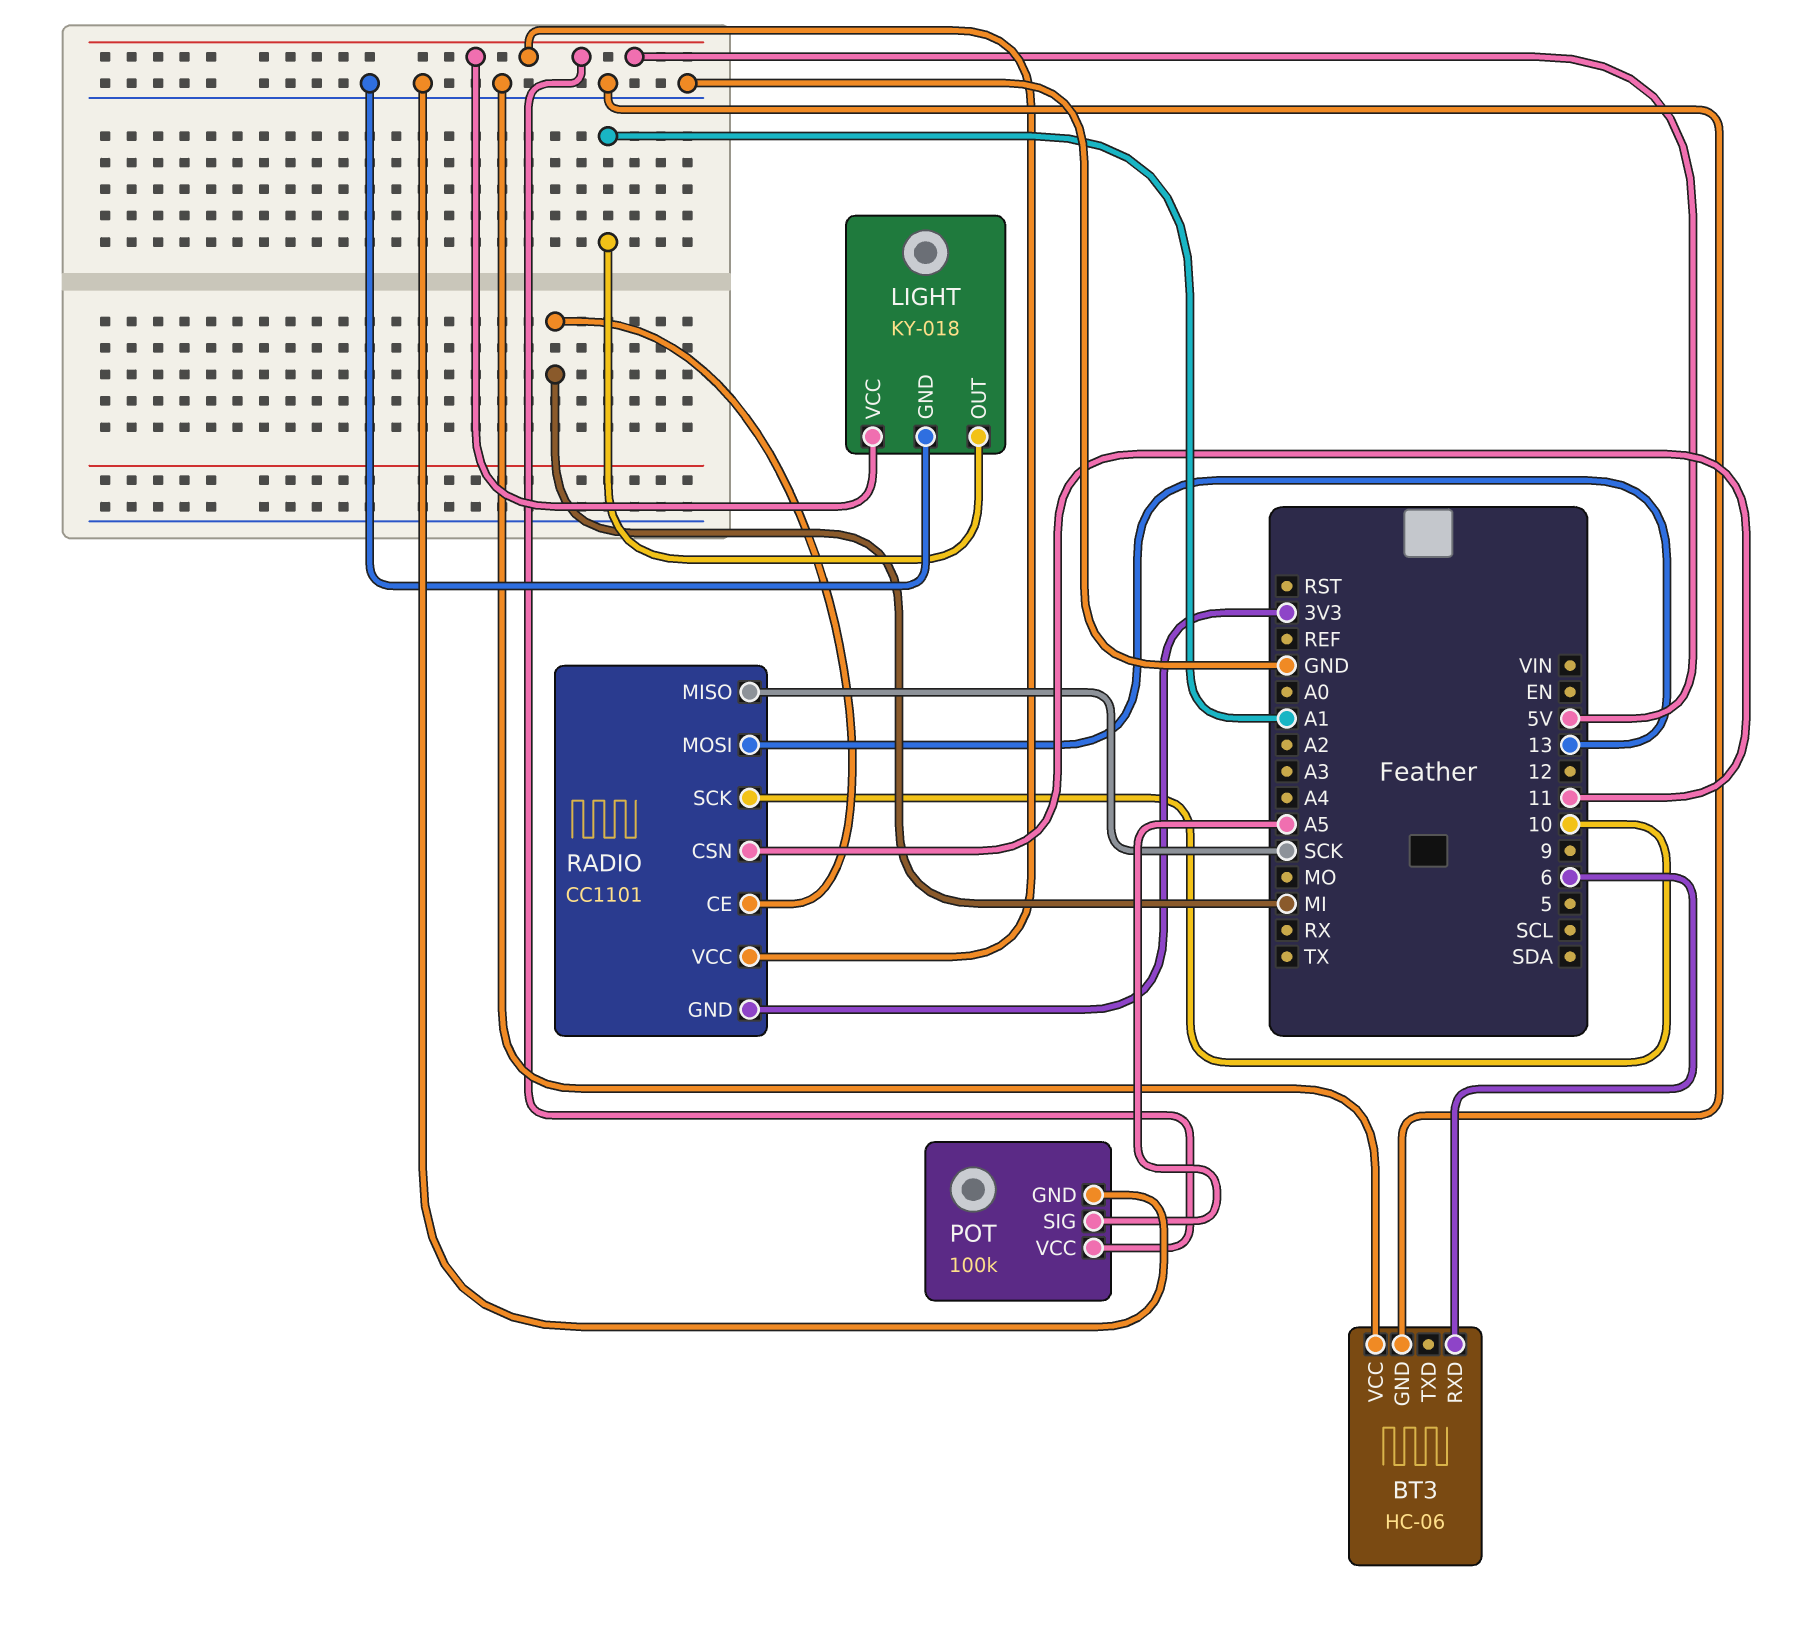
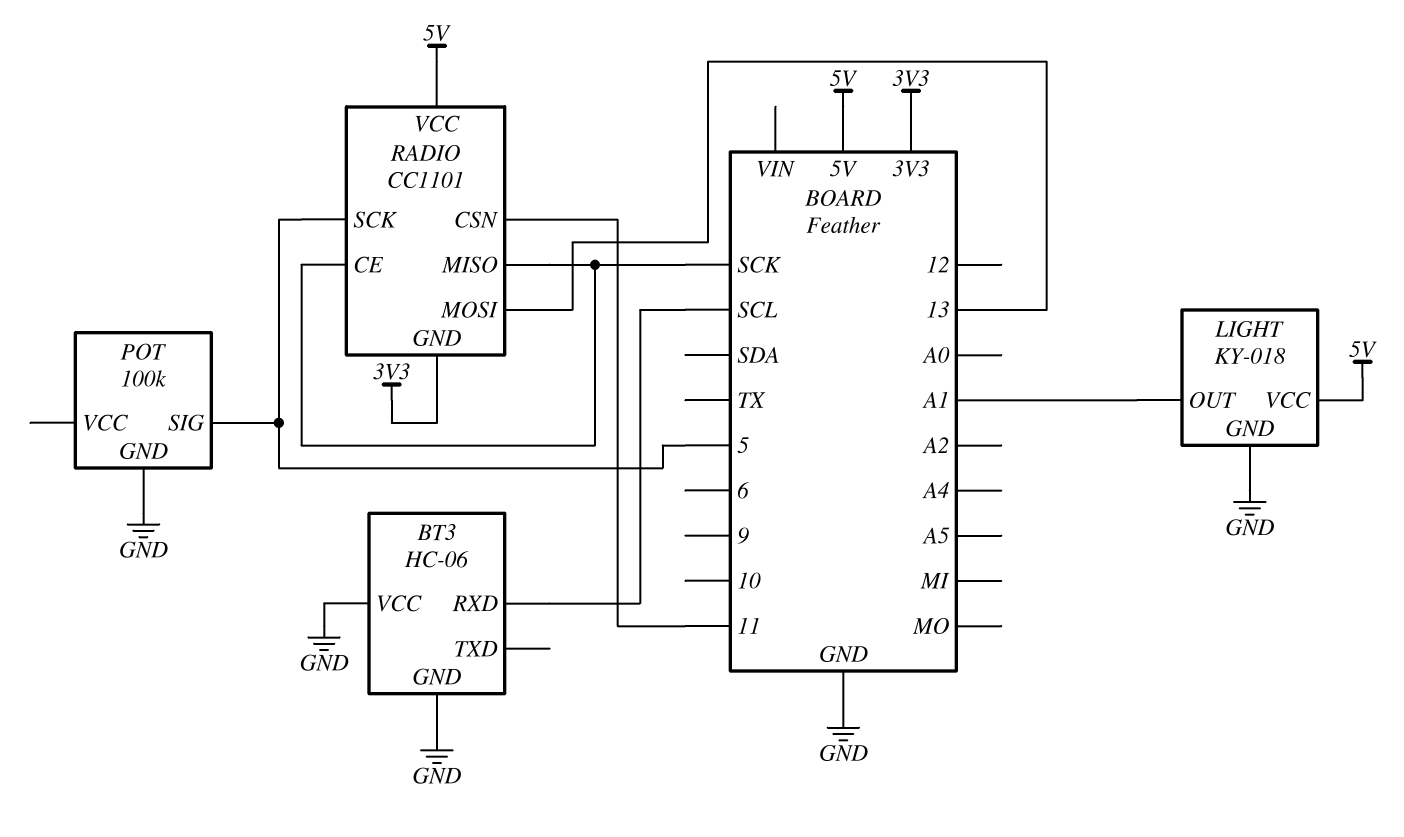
BT3 pin RXD: 6 -> SCL
POT pin SIG: A5 -> 5
POT pin VCC: 5V -> none
RADIO pin CE: MI -> SCK
RADIO pin SCK: 10 -> 5

